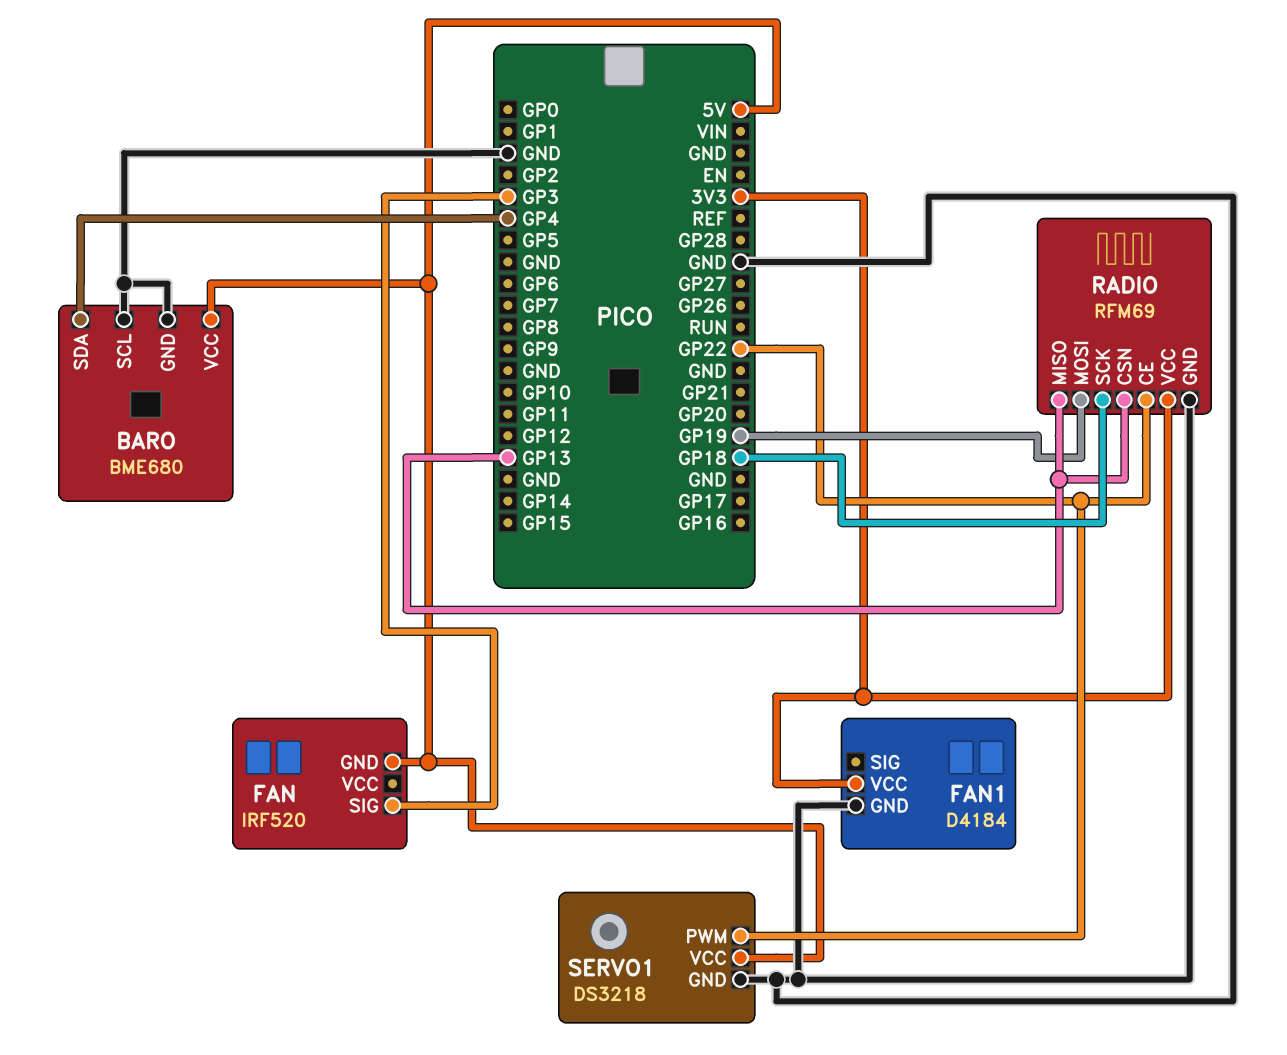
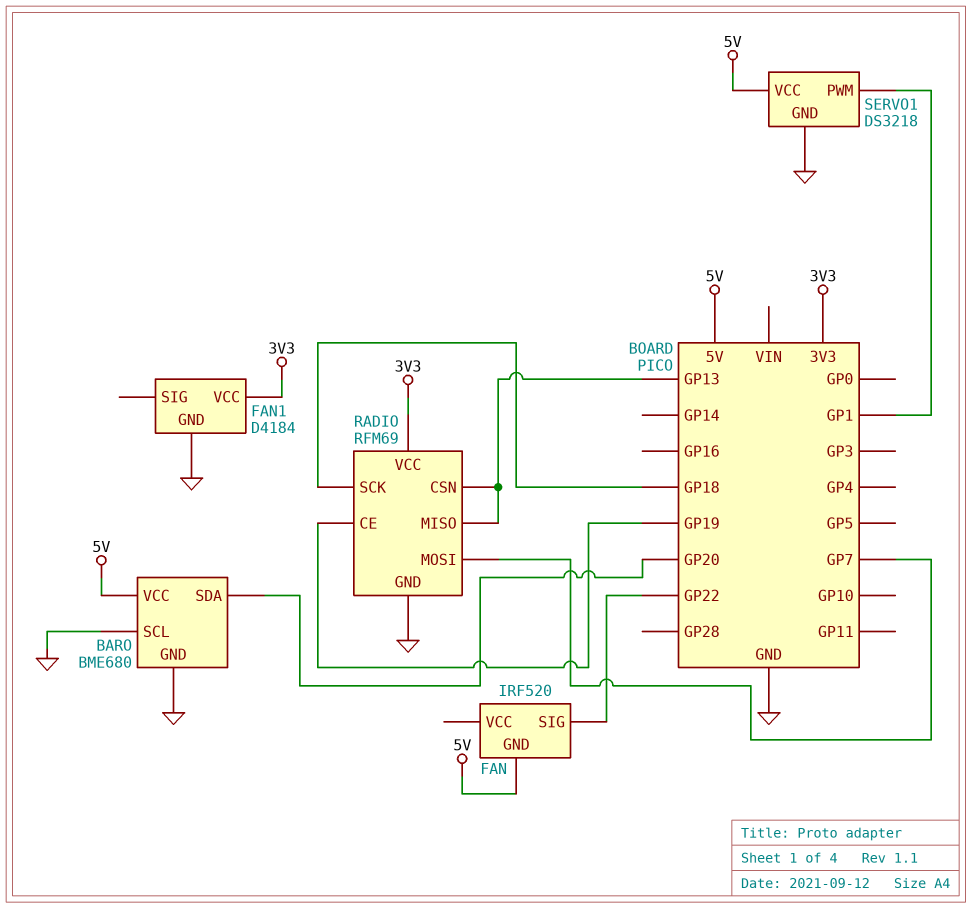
BARO pin SDA: GP4 -> GP20
FAN pin SIG: GP3 -> GP22
RADIO pin CE: GP22 -> GP19
RADIO pin MOSI: GP19 -> GP7
SERVO1 pin PWM: GP22 -> GP1

